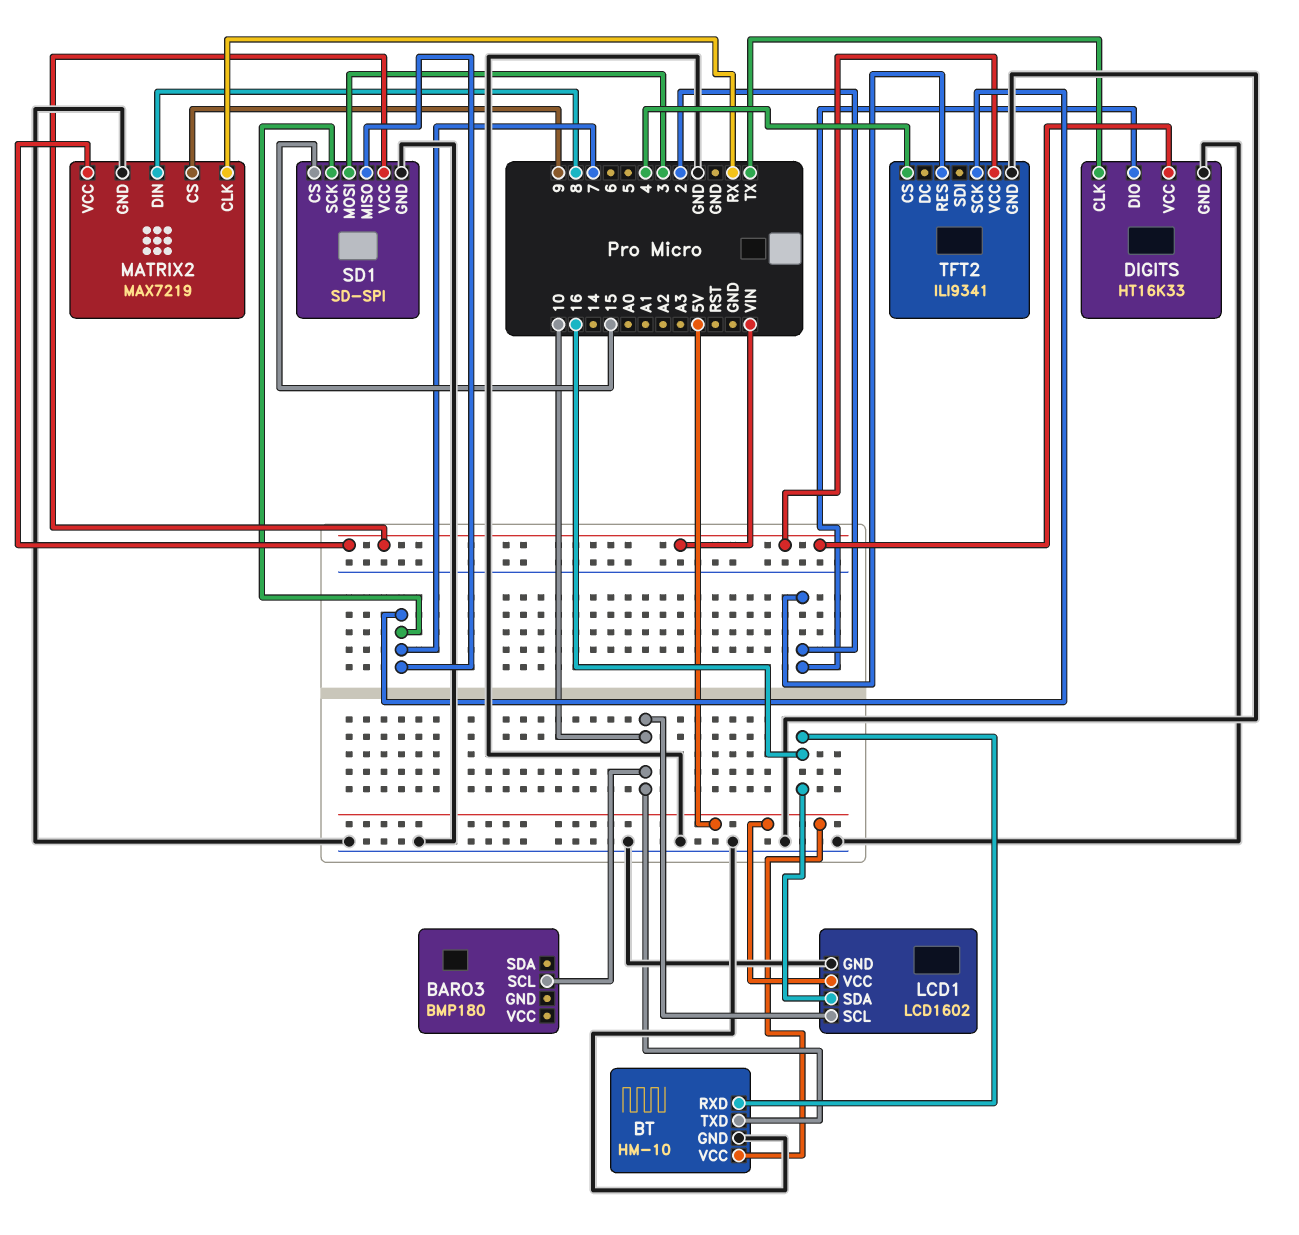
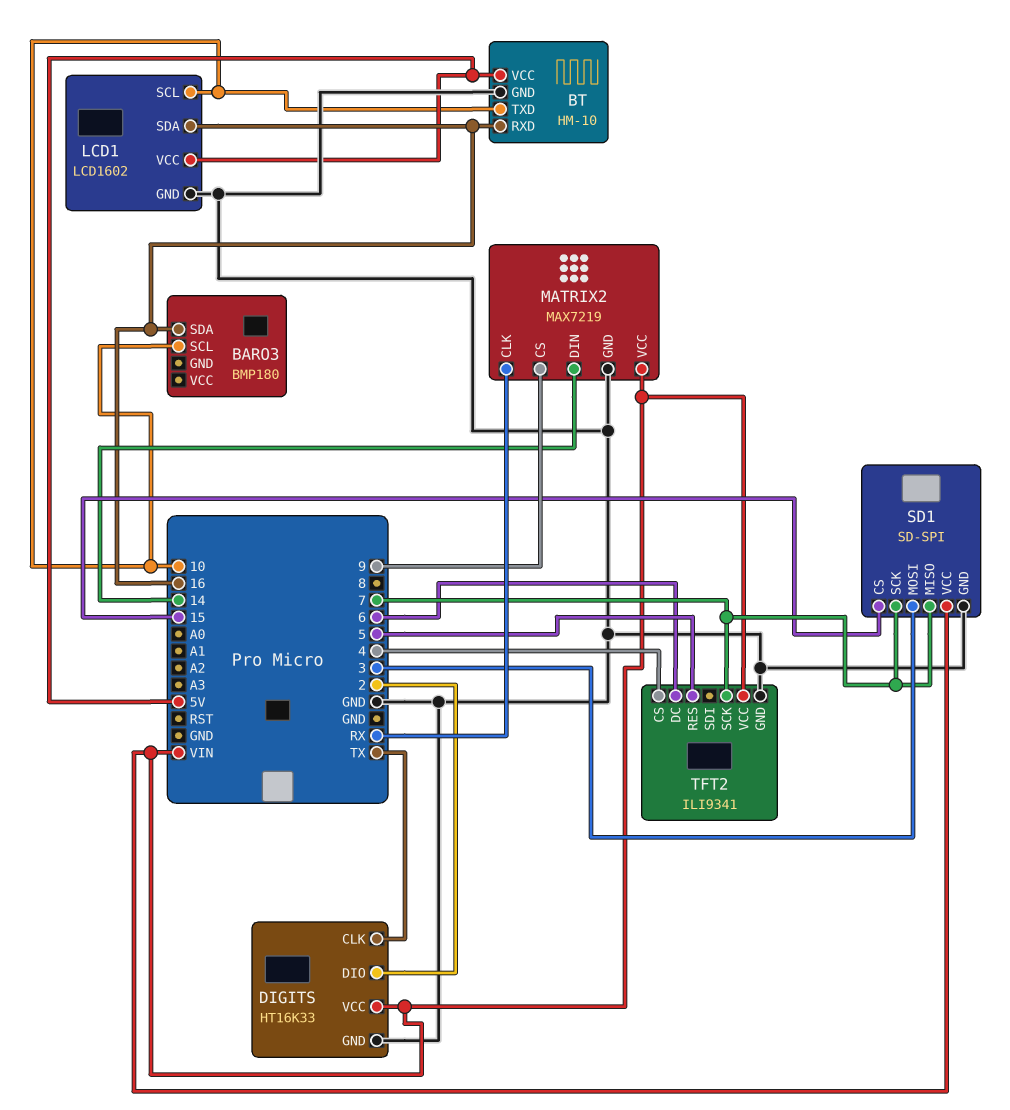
BARO3 pin SDA: none -> 16
MATRIX2 pin DIN: 8 -> 14
TFT2 pin DC: none -> 6
TFT2 pin RES: 2 -> 5

